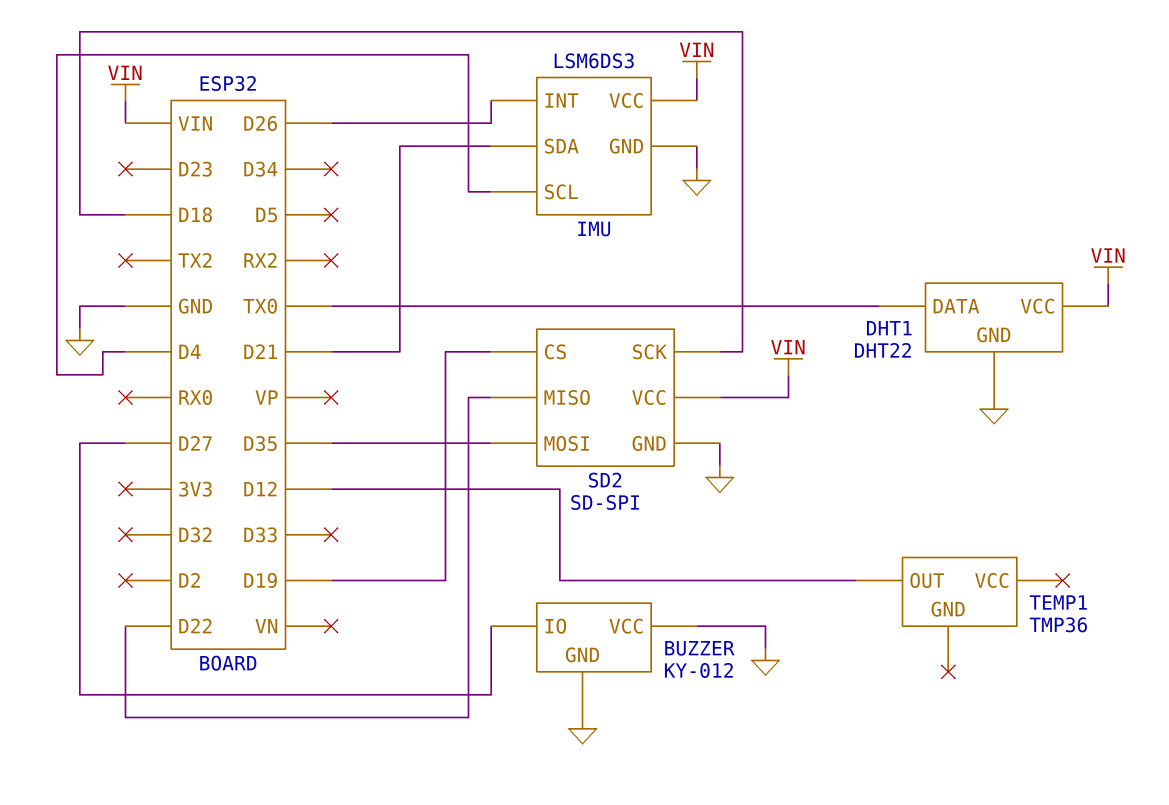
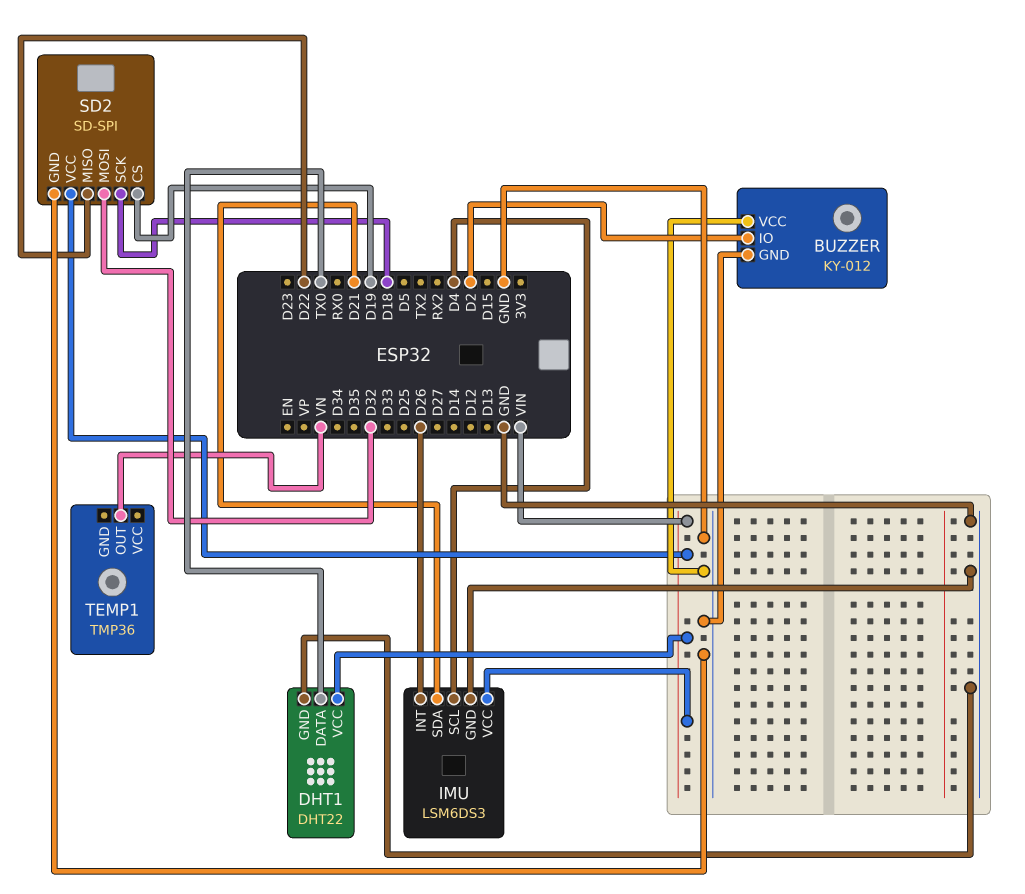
BUZZER pin IO: D27 -> D2
SD2 pin MOSI: D35 -> D32
TEMP1 pin OUT: D12 -> VN

